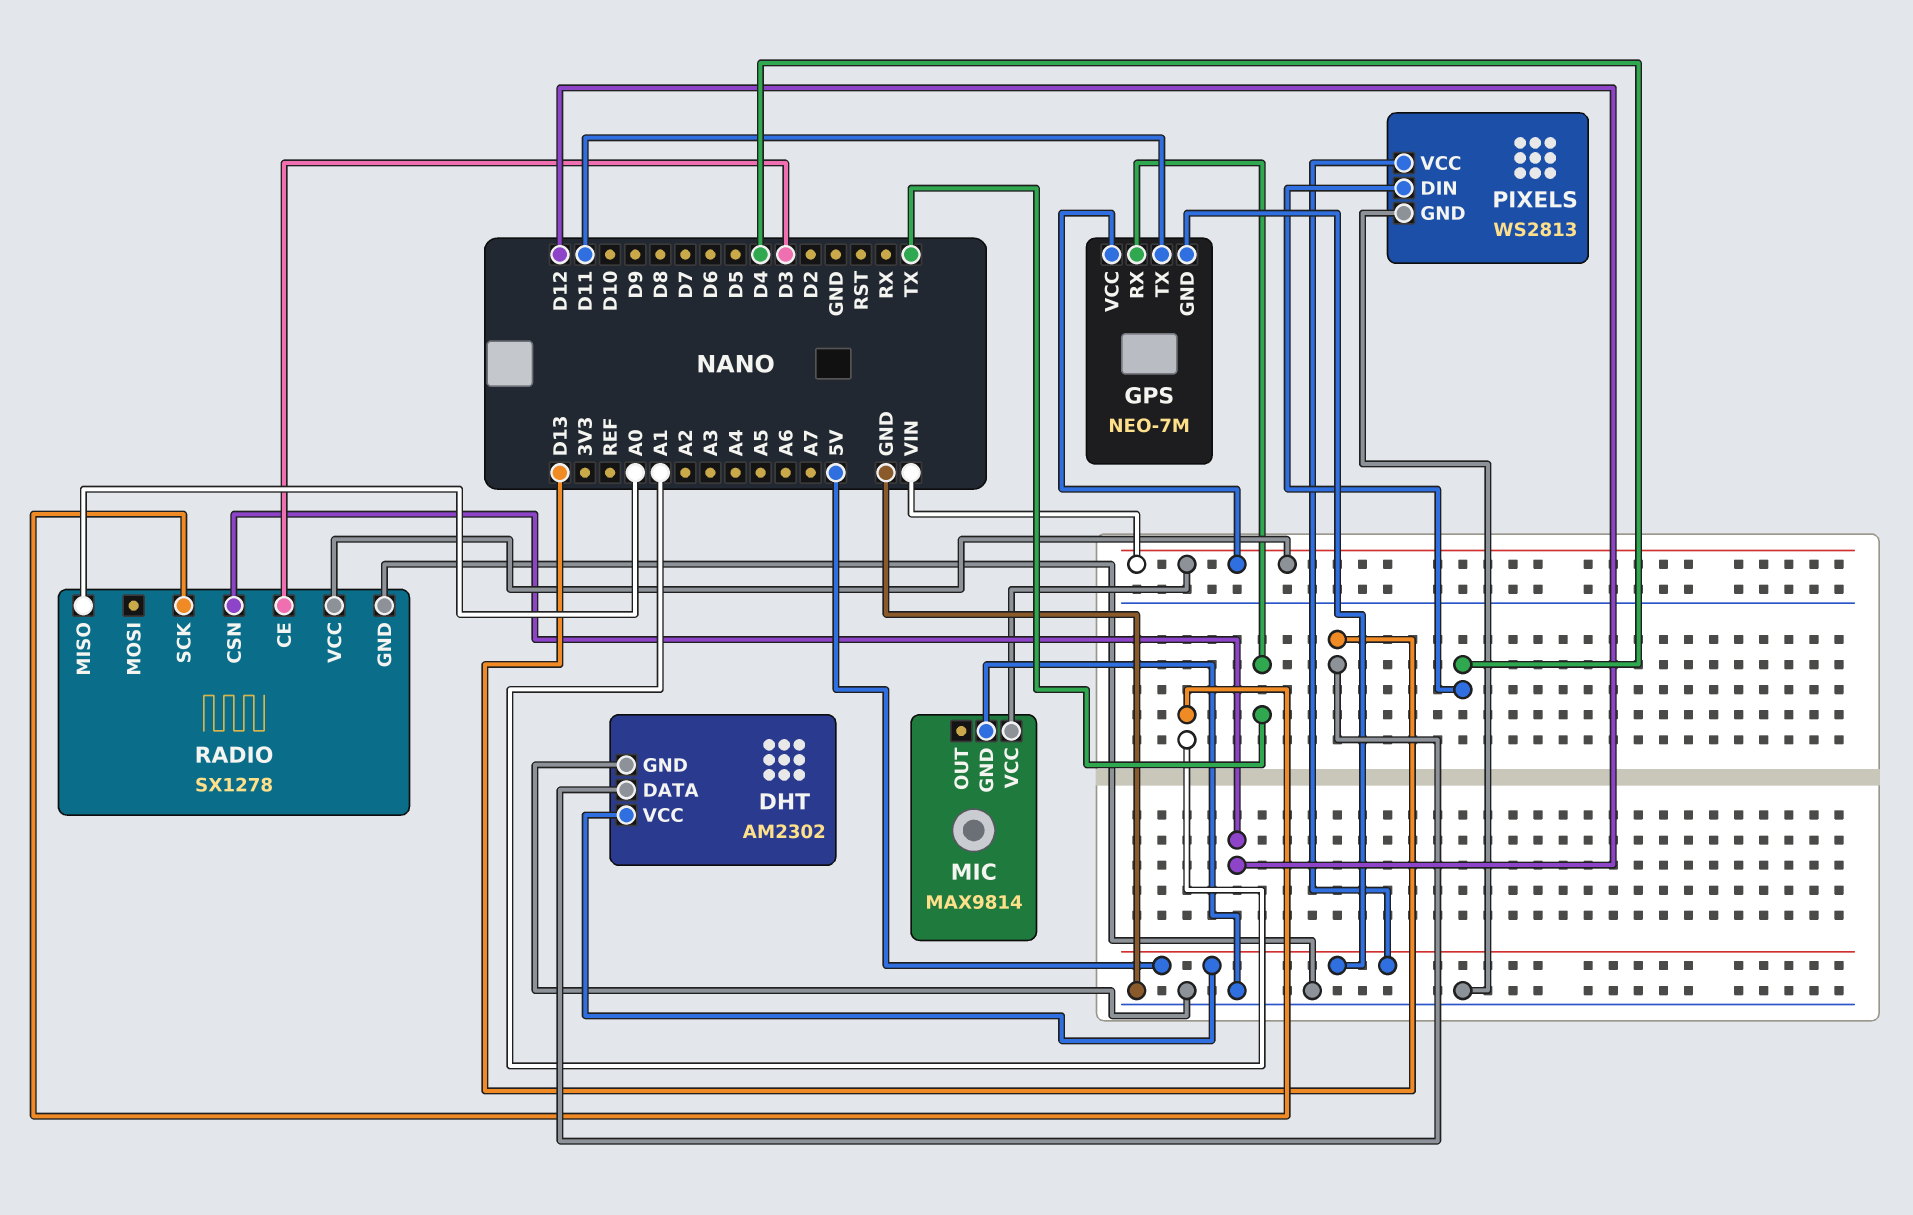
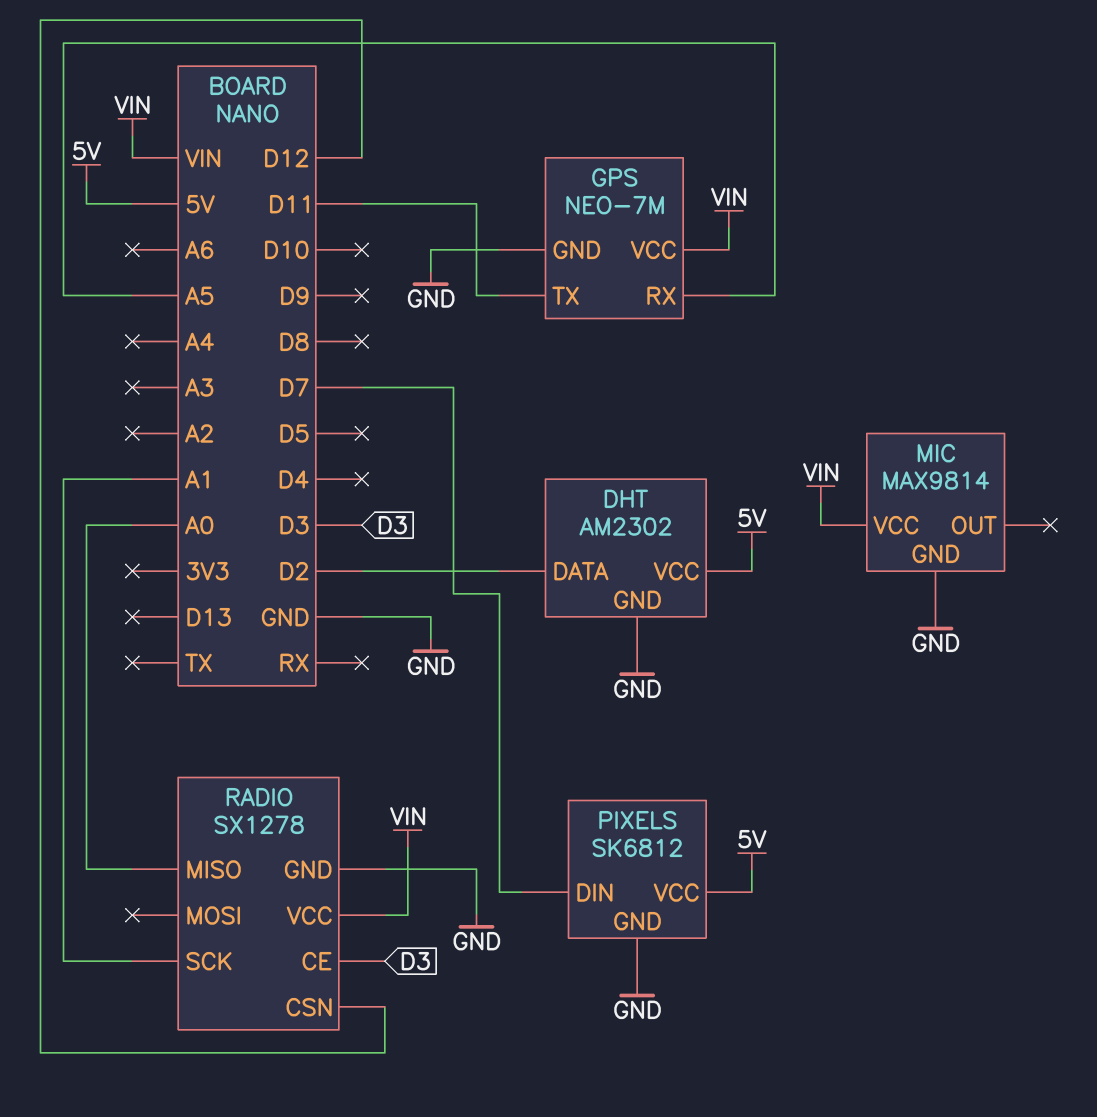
DHT pin DATA: D13 -> D2
GPS pin GND: 5V -> GND
GPS pin RX: TX -> A5
PIXELS: WS2813 -> SK6812
PIXELS pin DIN: D4 -> D7

